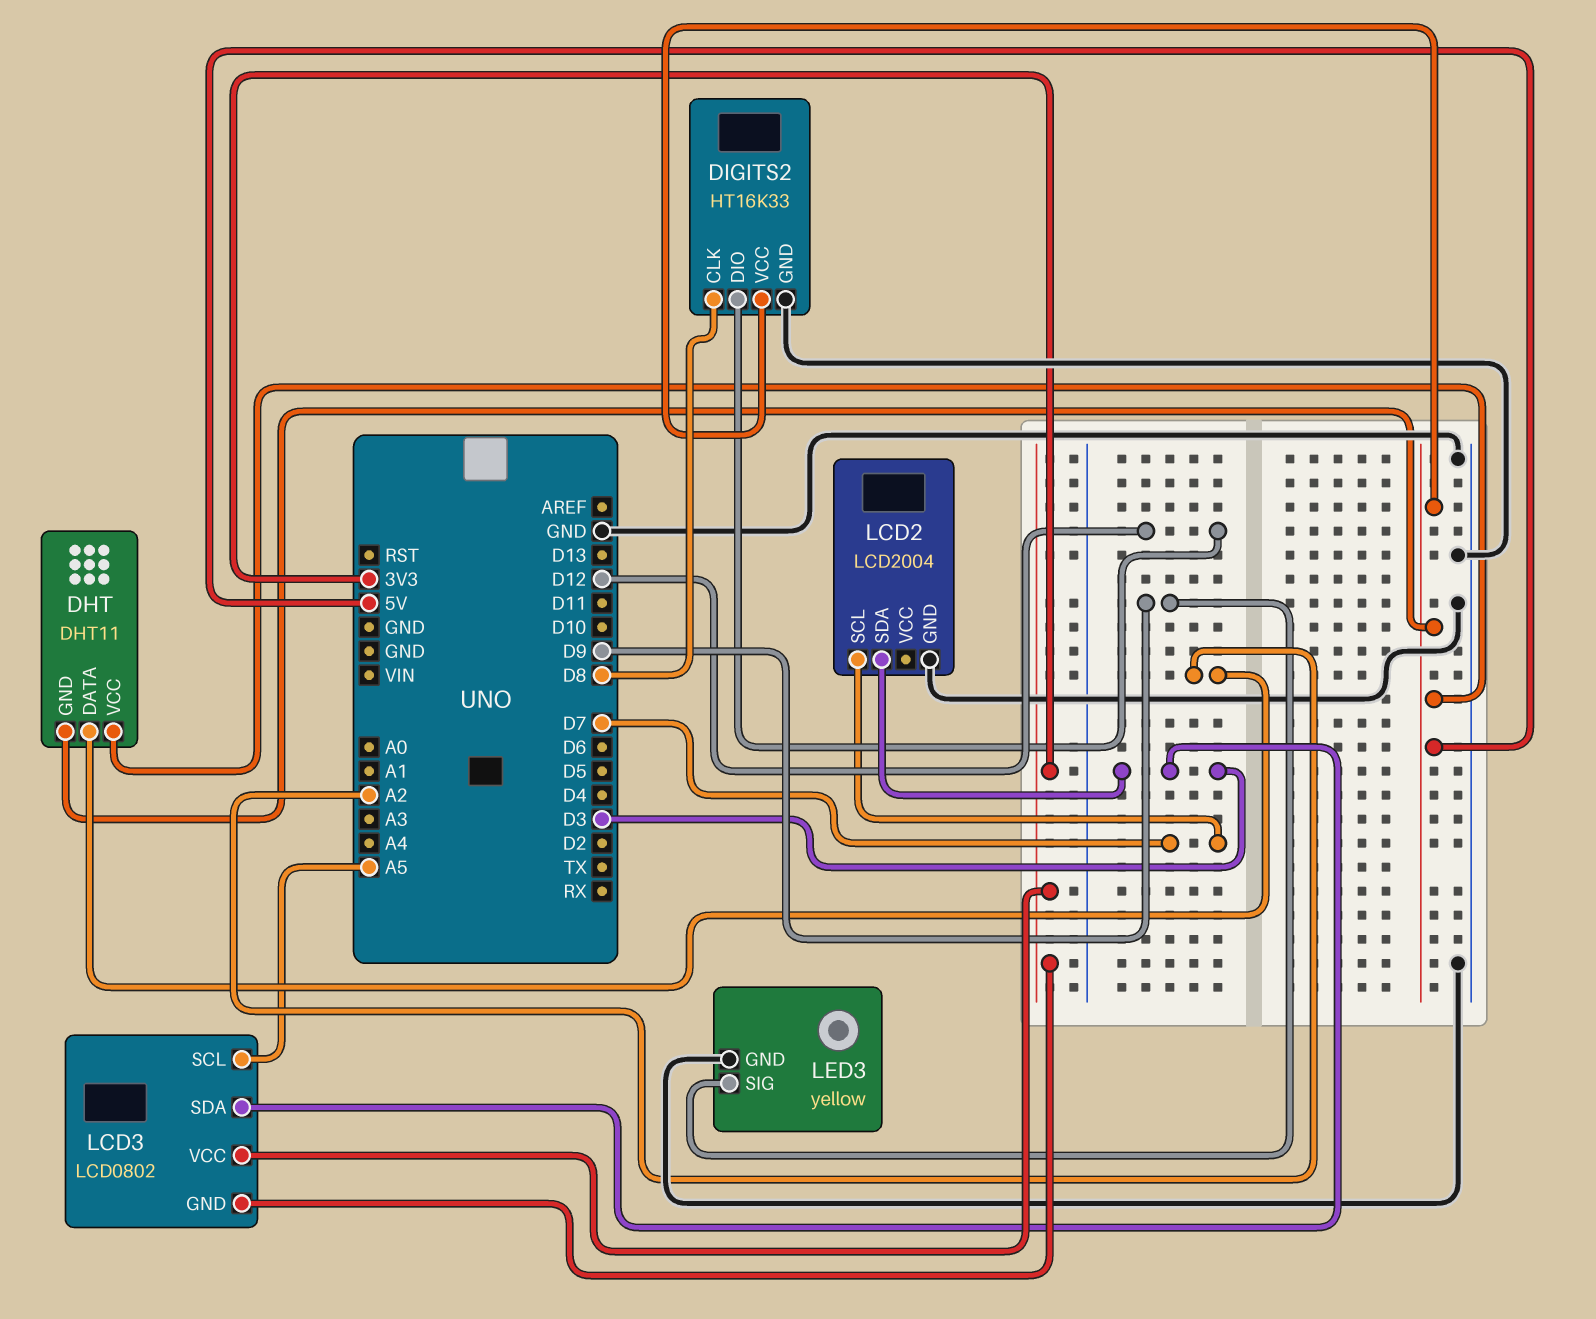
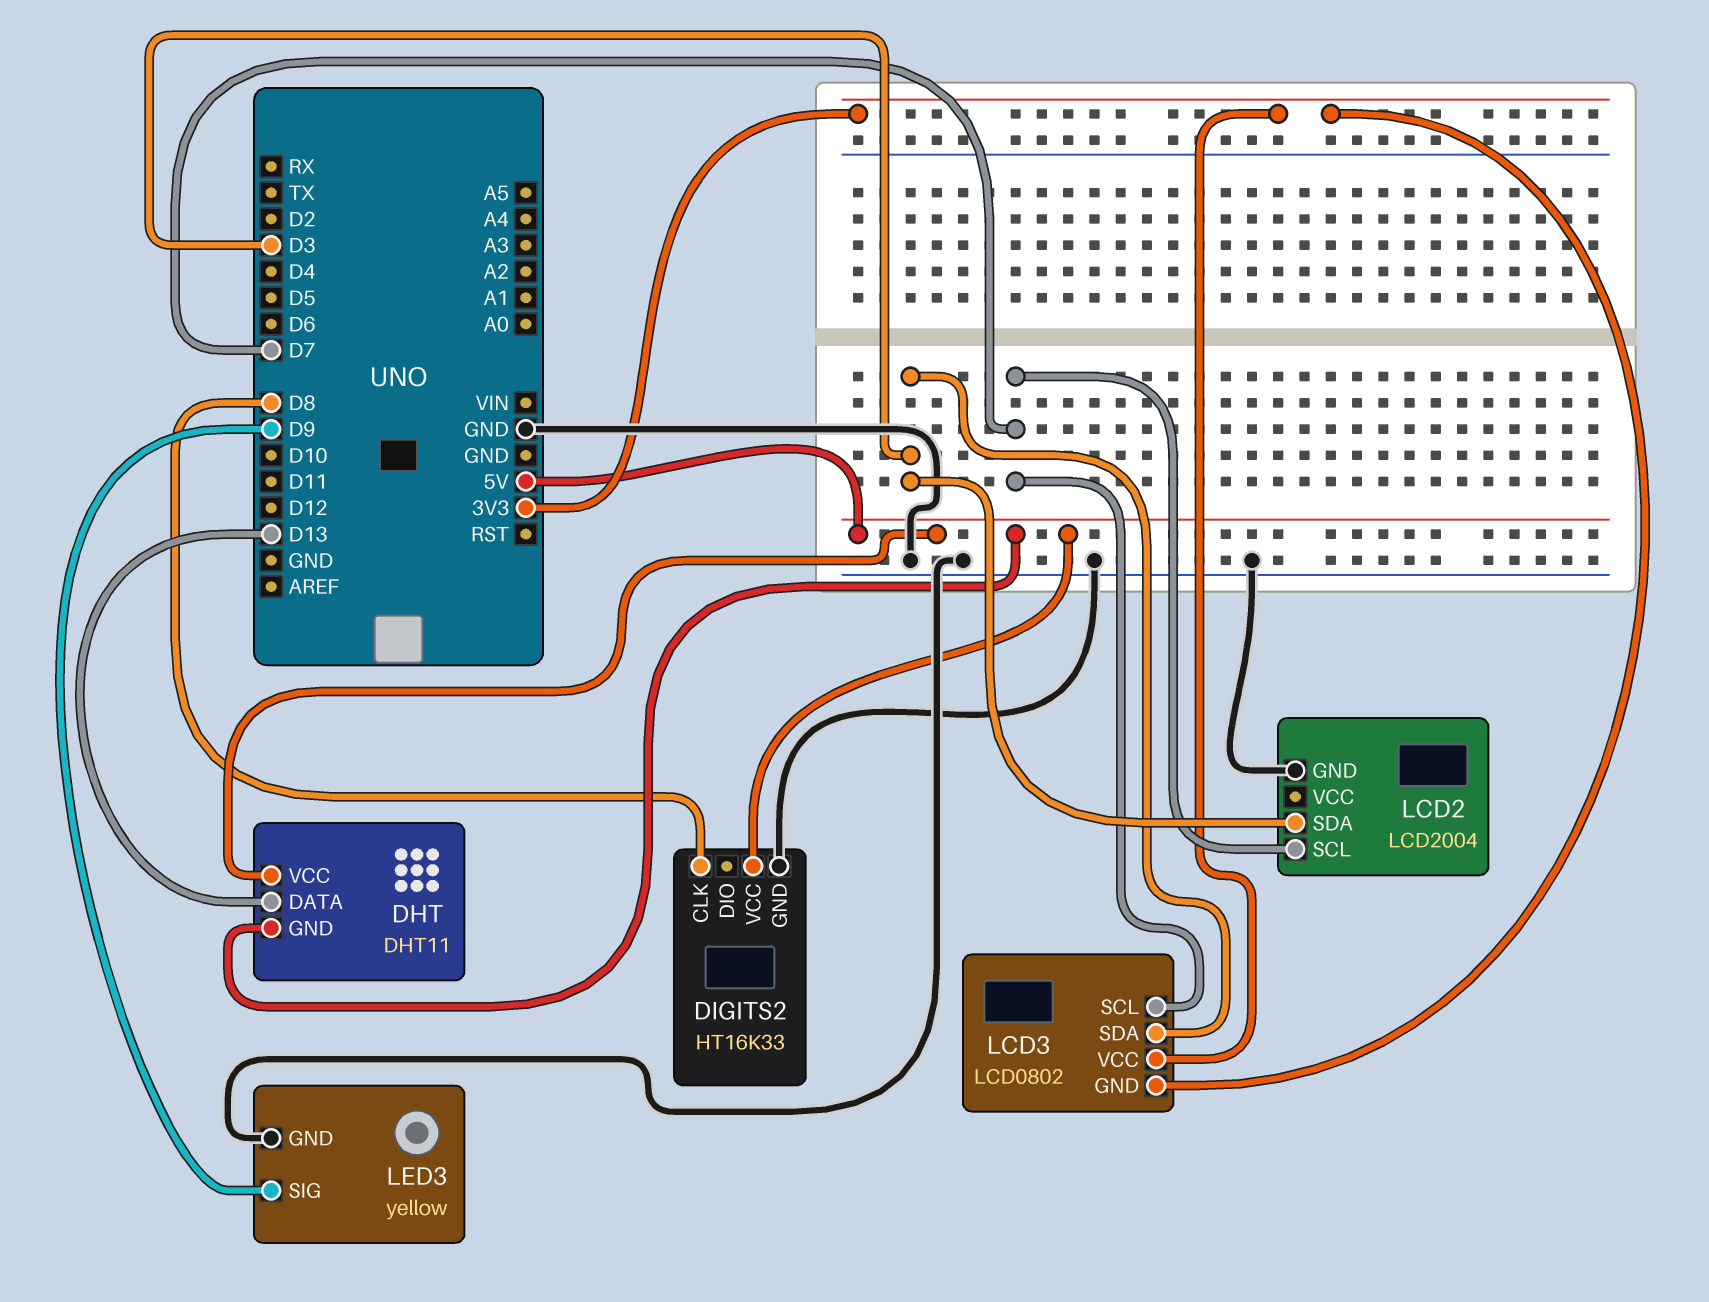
DHT pin DATA: A2 -> D13
DIGITS2 pin DIO: D12 -> none
LCD3 pin SCL: A5 -> D7

